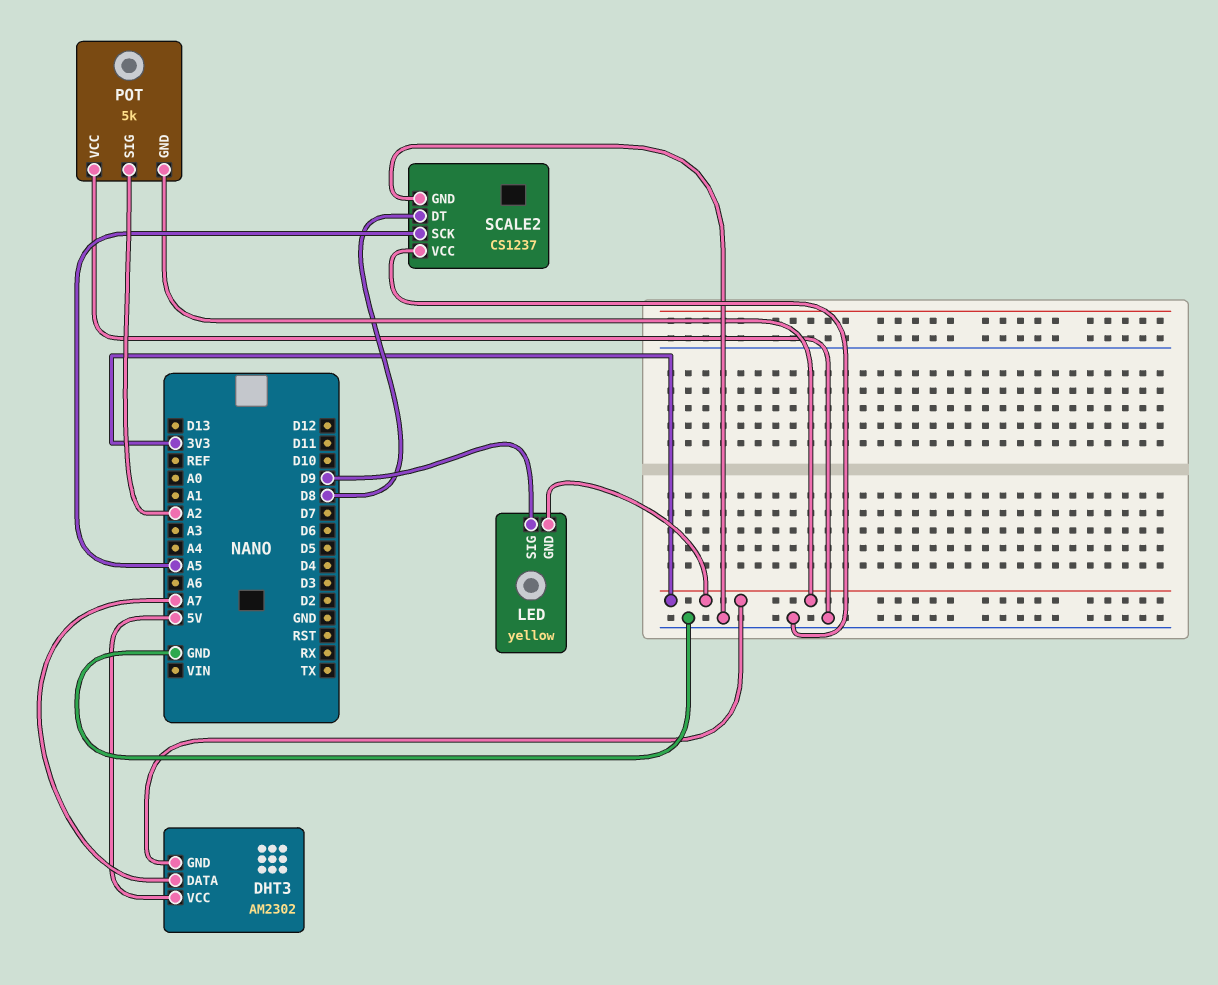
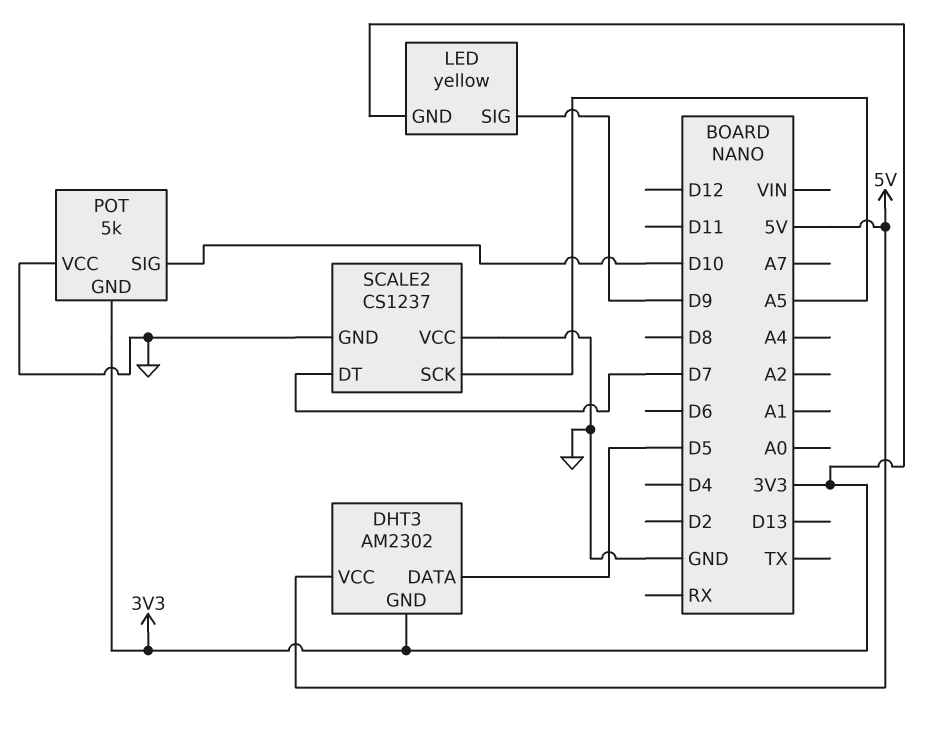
DHT3 pin DATA: A7 -> D5
POT pin SIG: A2 -> D10
SCALE2 pin DT: D8 -> D7

